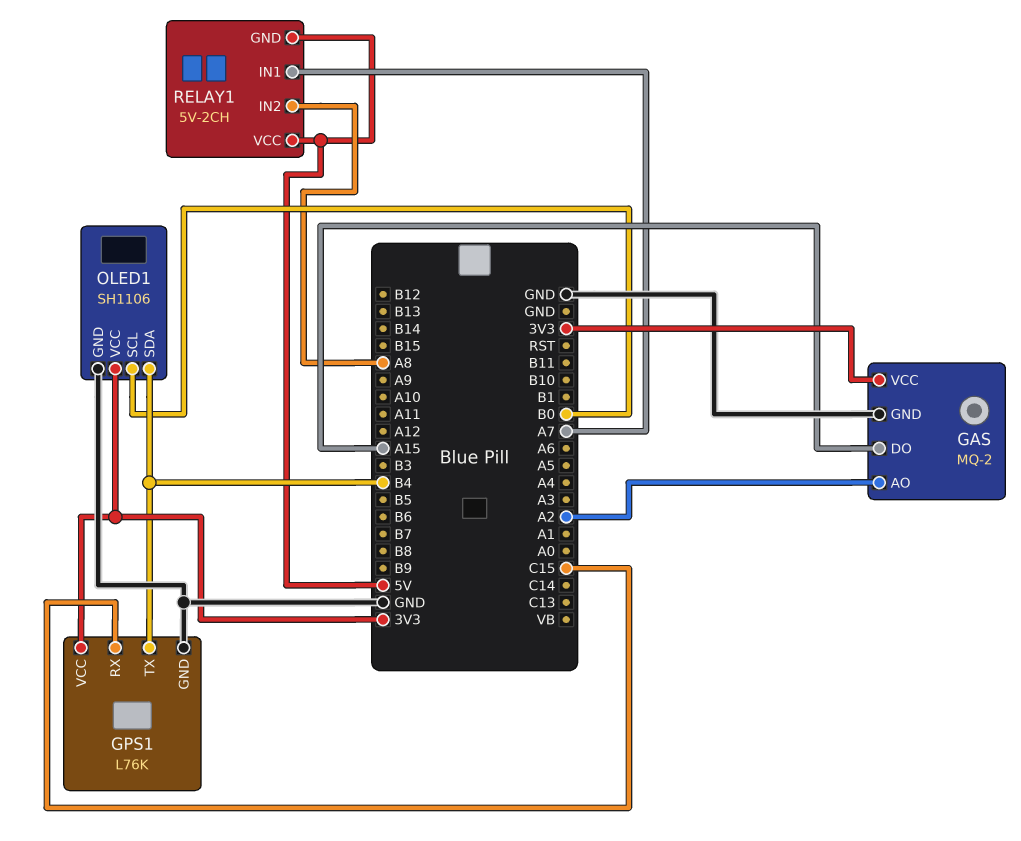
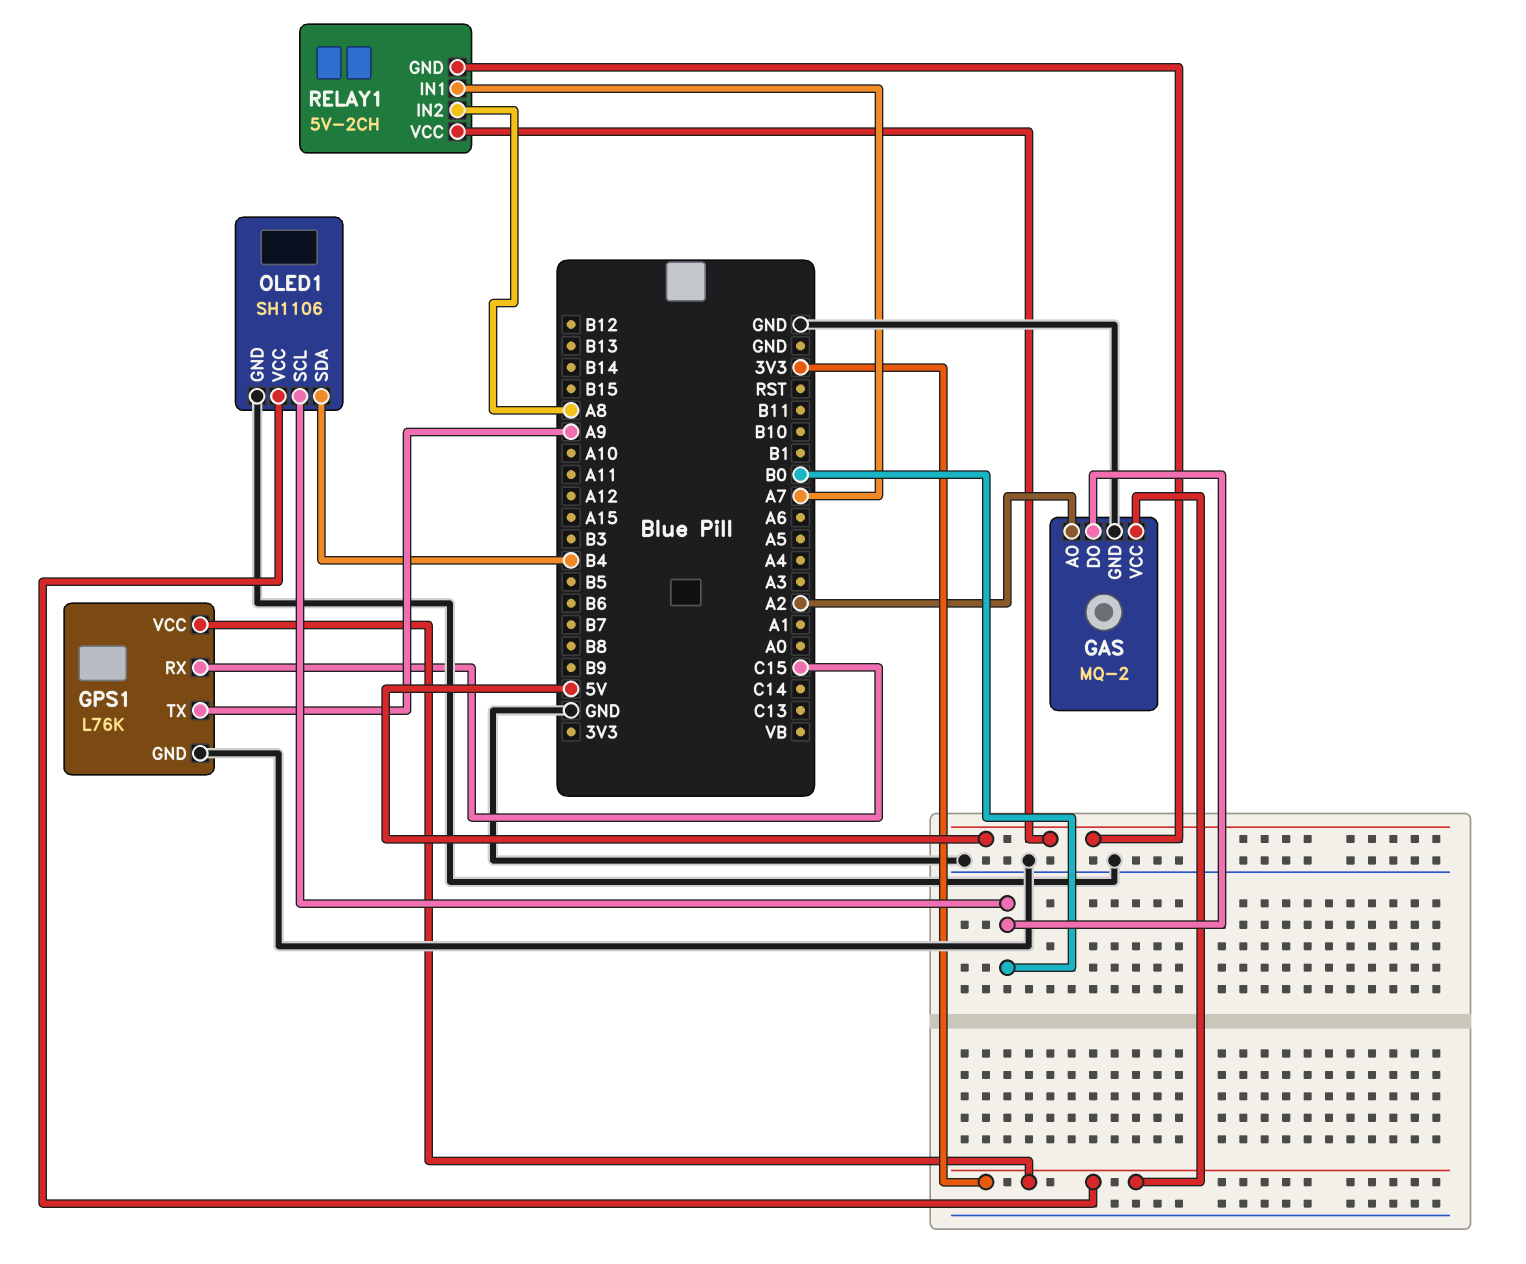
GAS pin DO: A15 -> B0
GPS1 pin TX: B4 -> A9

